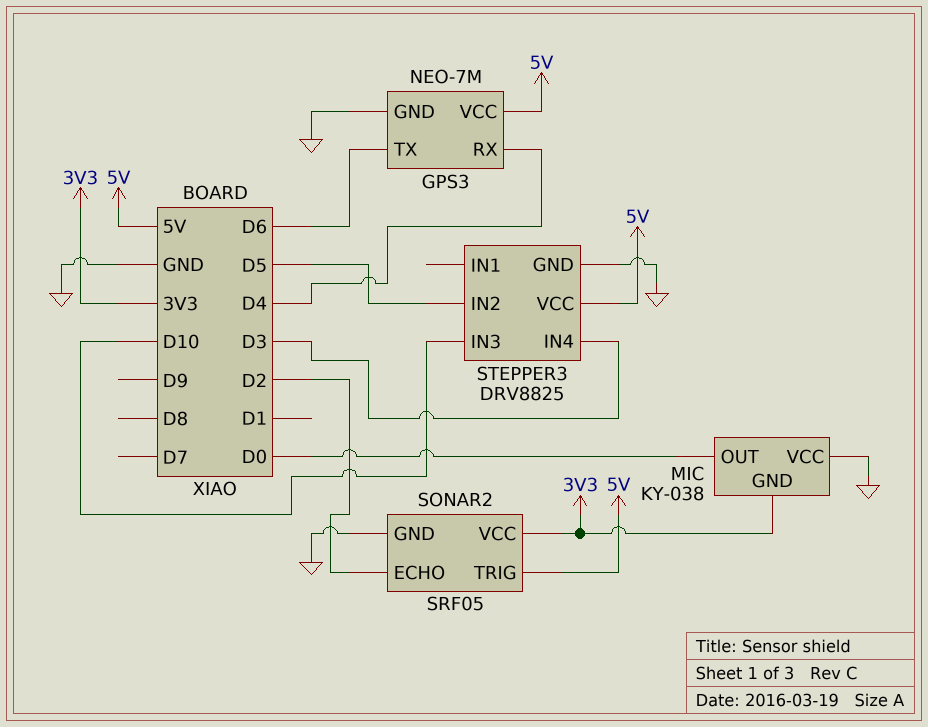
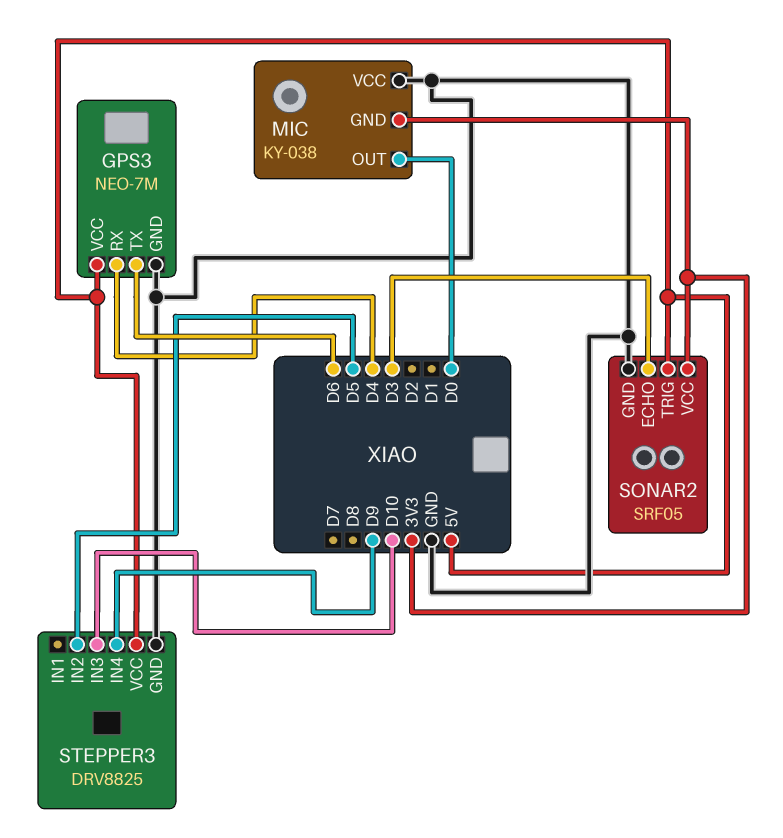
SONAR2 pin ECHO: D2 -> D3
STEPPER3 pin IN4: D3 -> D9

